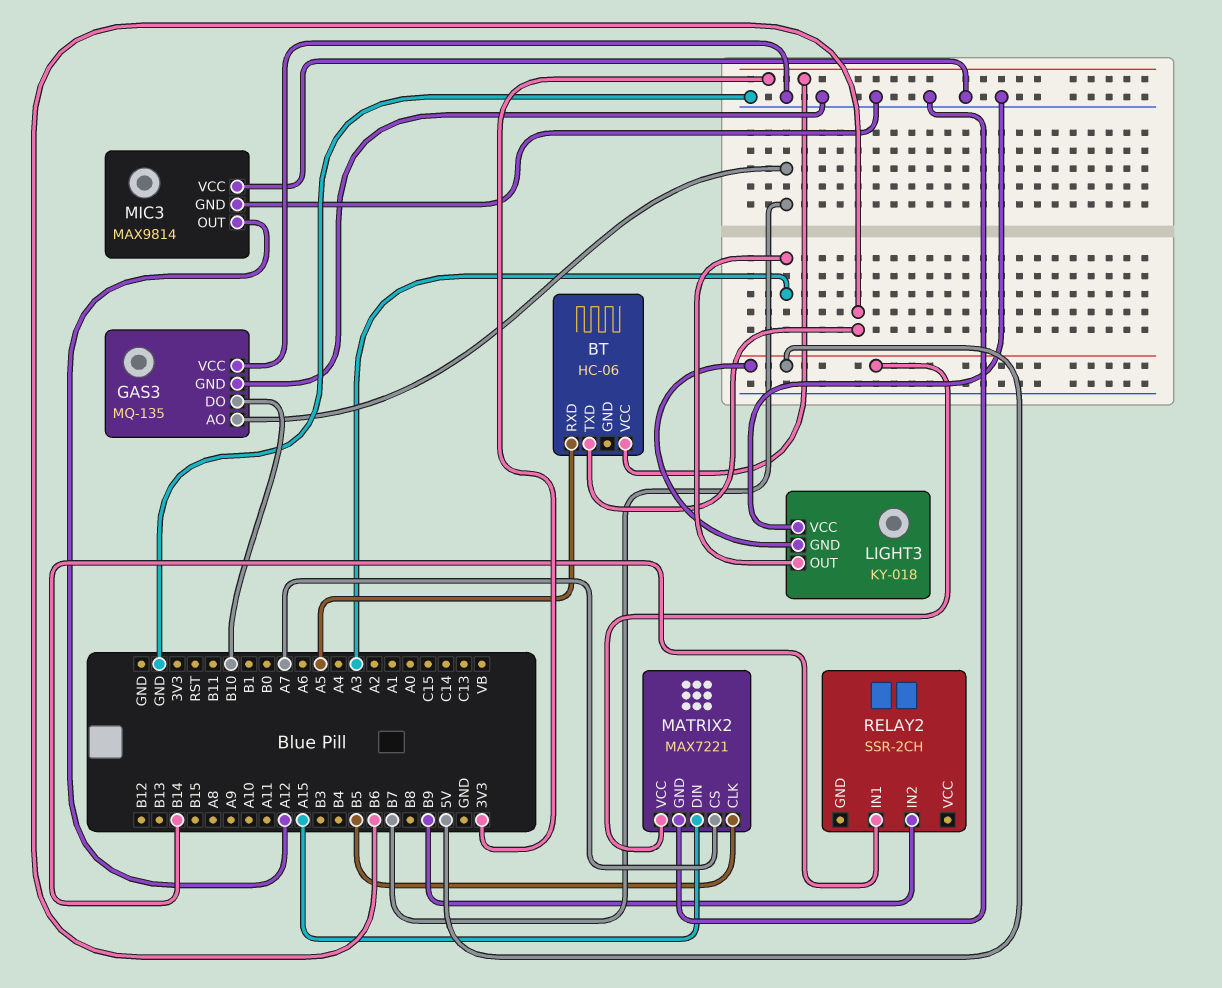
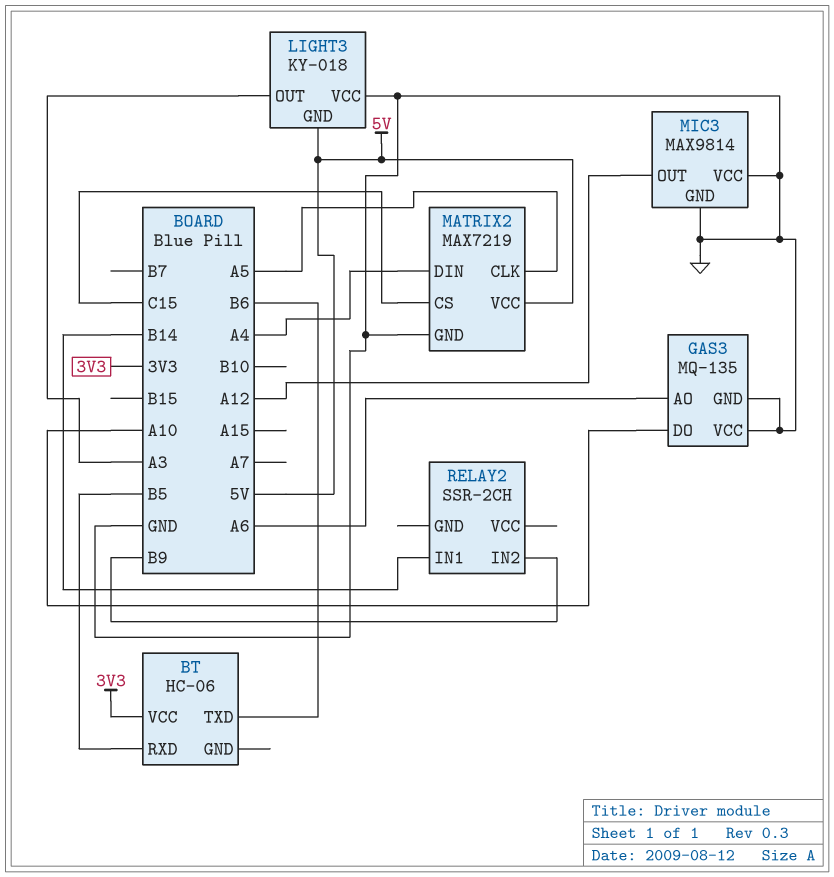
BT pin RXD: A5 -> B5
GAS3 pin AO: B7 -> A6
GAS3 pin DO: B10 -> A10
MATRIX2: MAX7221 -> MAX7219
MATRIX2 pin CLK: B5 -> A5
MATRIX2 pin CS: A7 -> C15
MATRIX2 pin DIN: A15 -> A4

